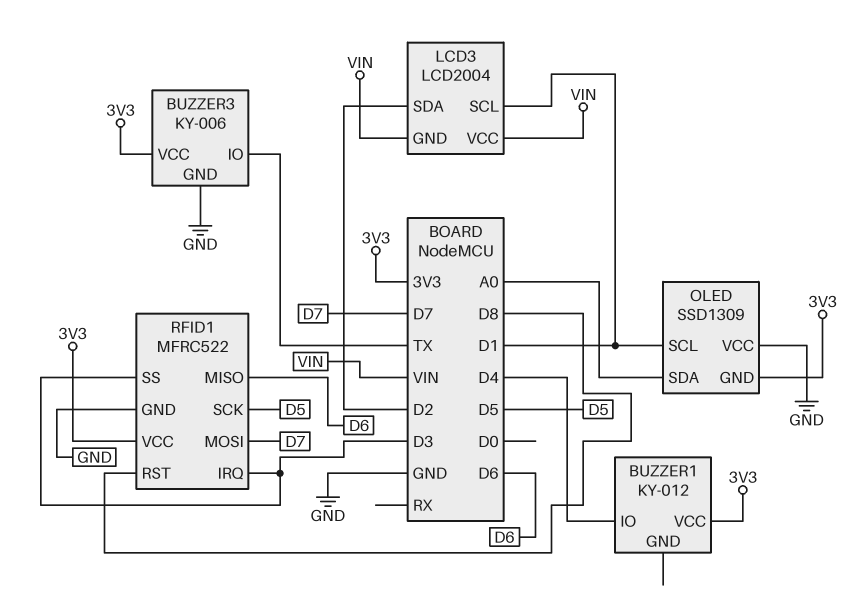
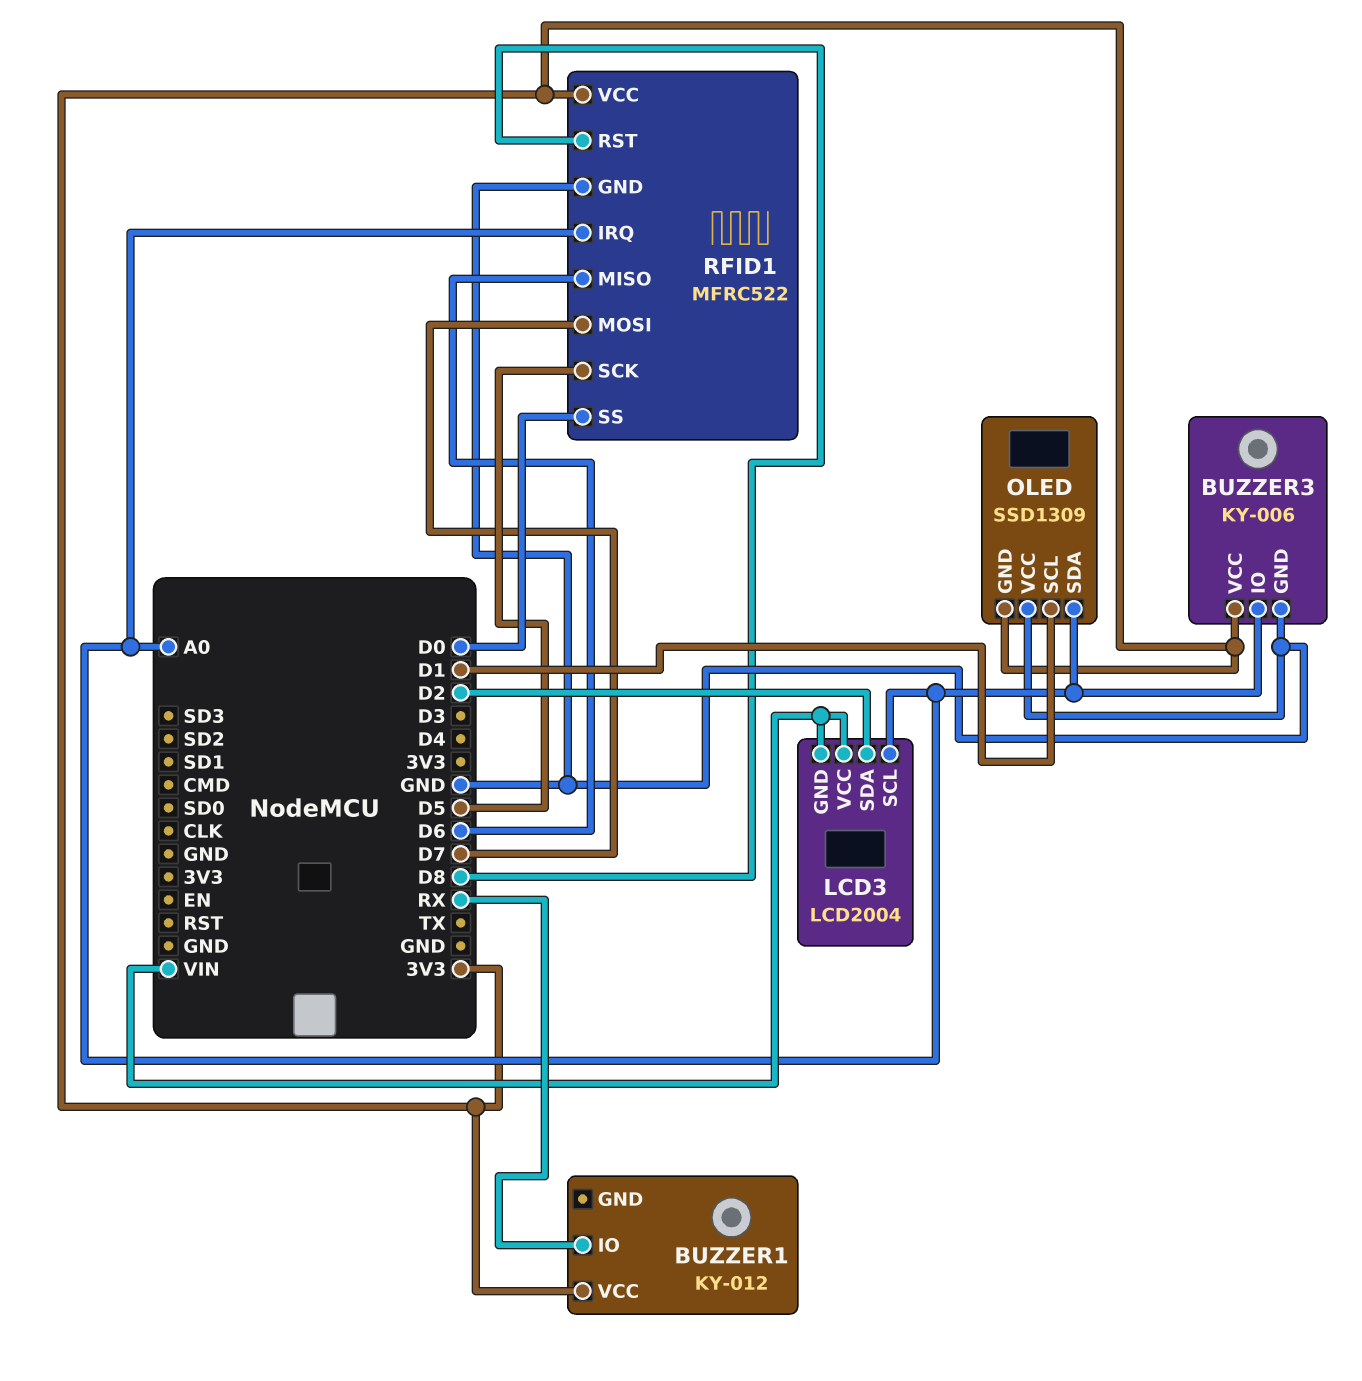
BUZZER1 pin IO: D4 -> RX
BUZZER3 pin IO: TX -> A0
LCD3 pin SCL: D1 -> A0
RFID1 pin IRQ: D3 -> A0
RFID1 pin SS: D3 -> D0

